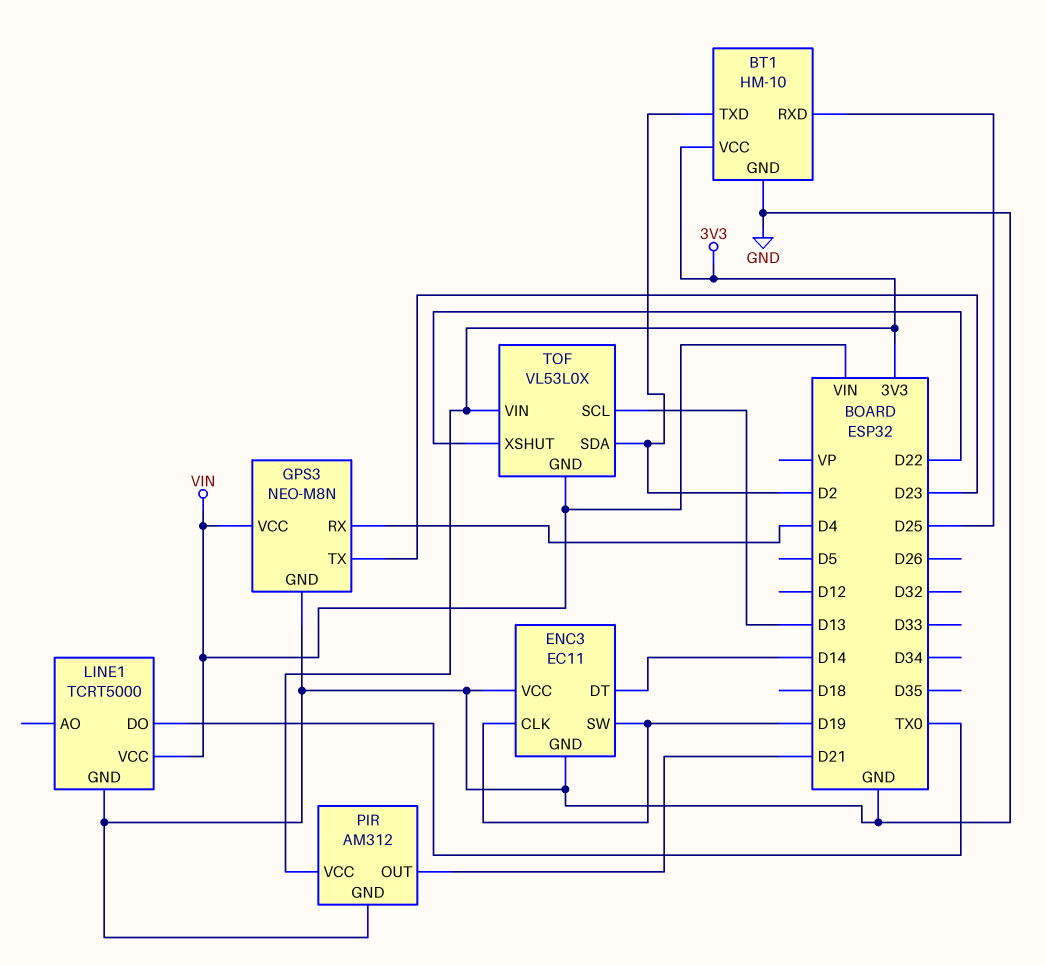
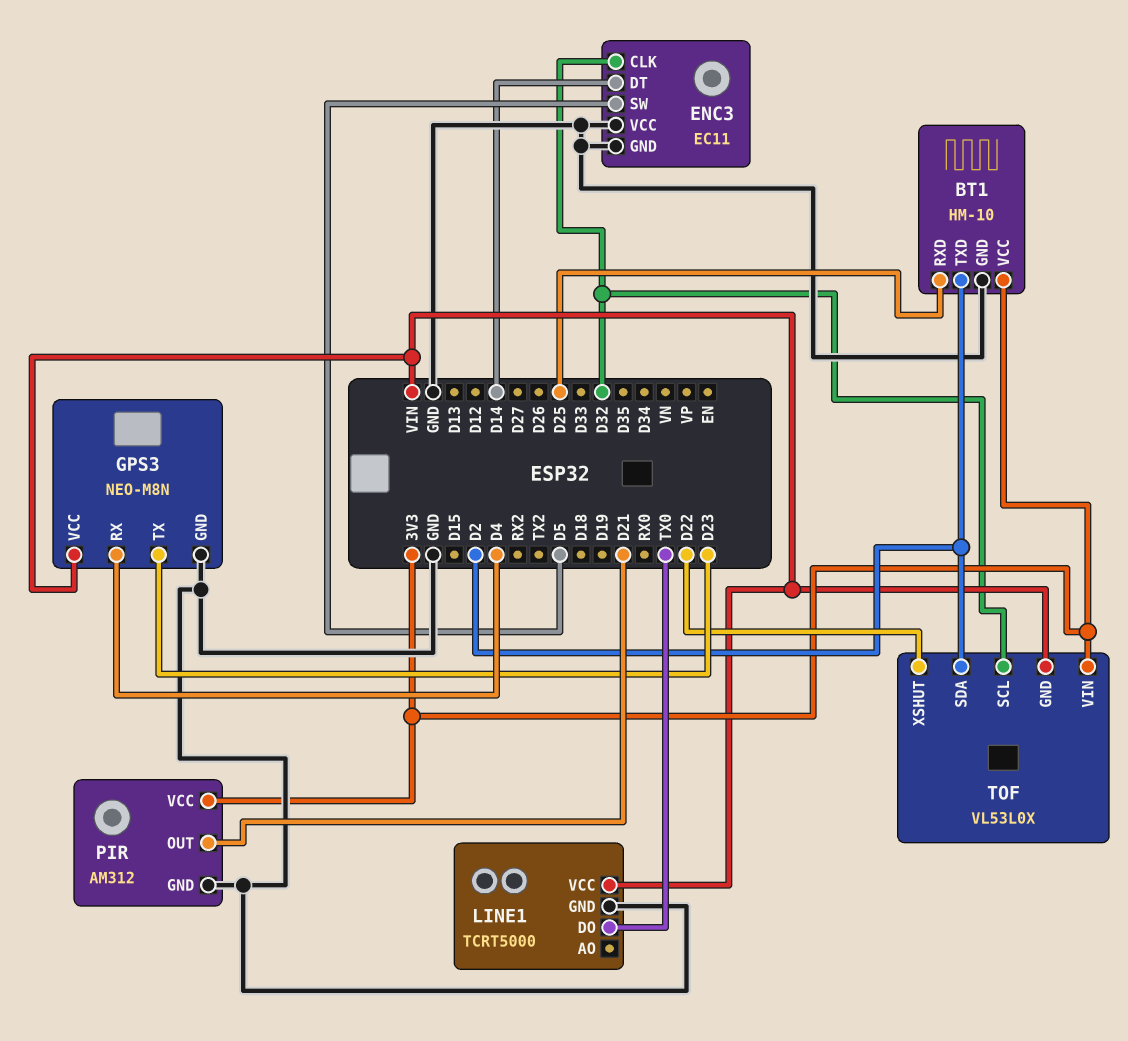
ENC3 pin CLK: D19 -> D32
ENC3 pin SW: D19 -> D5
TOF pin SCL: D13 -> D32

